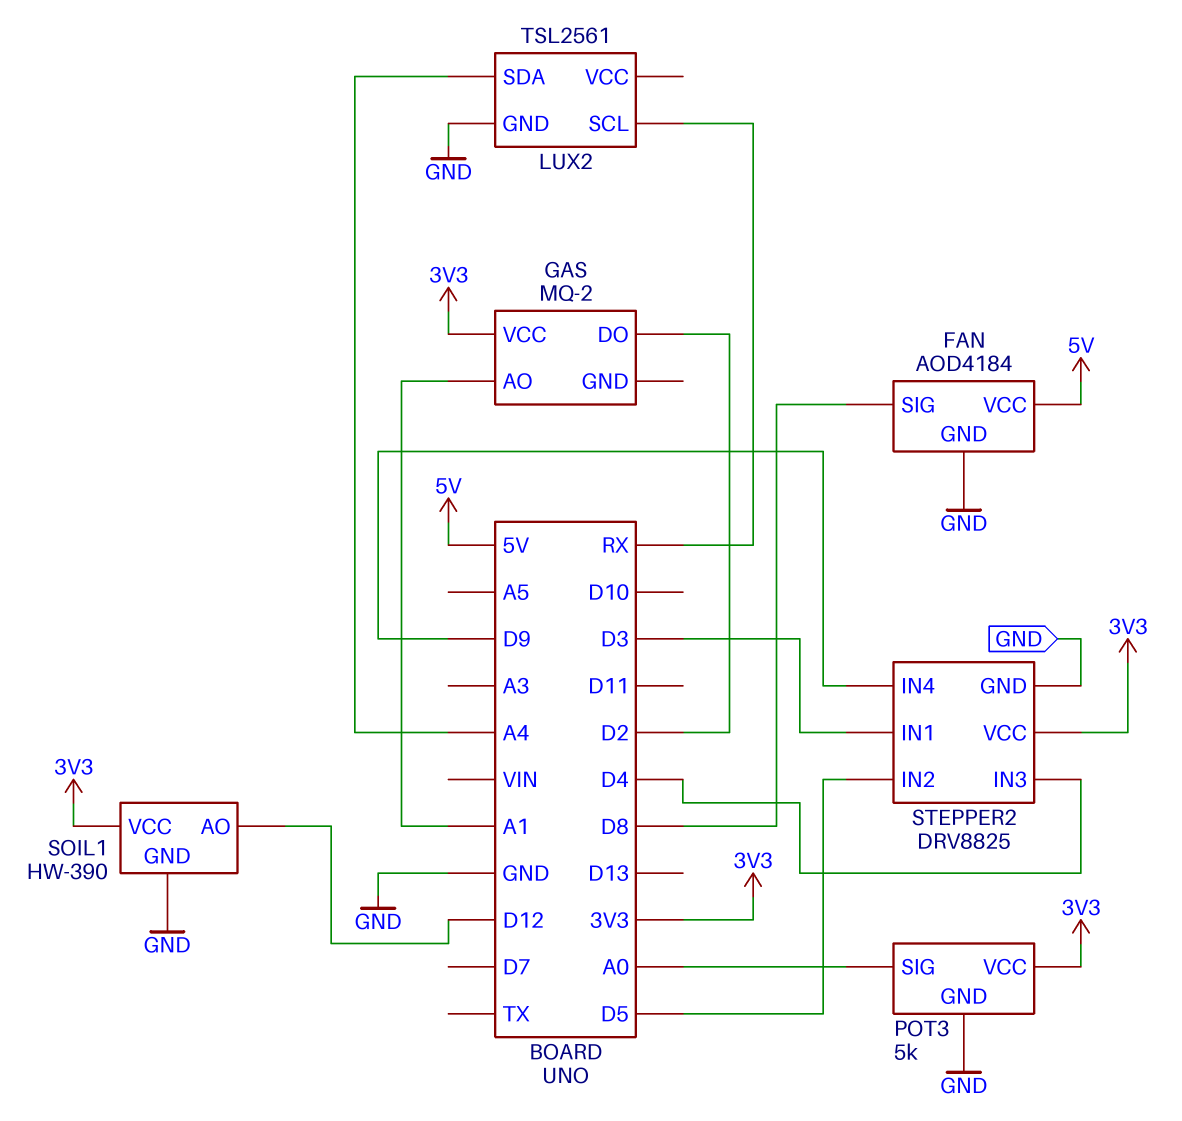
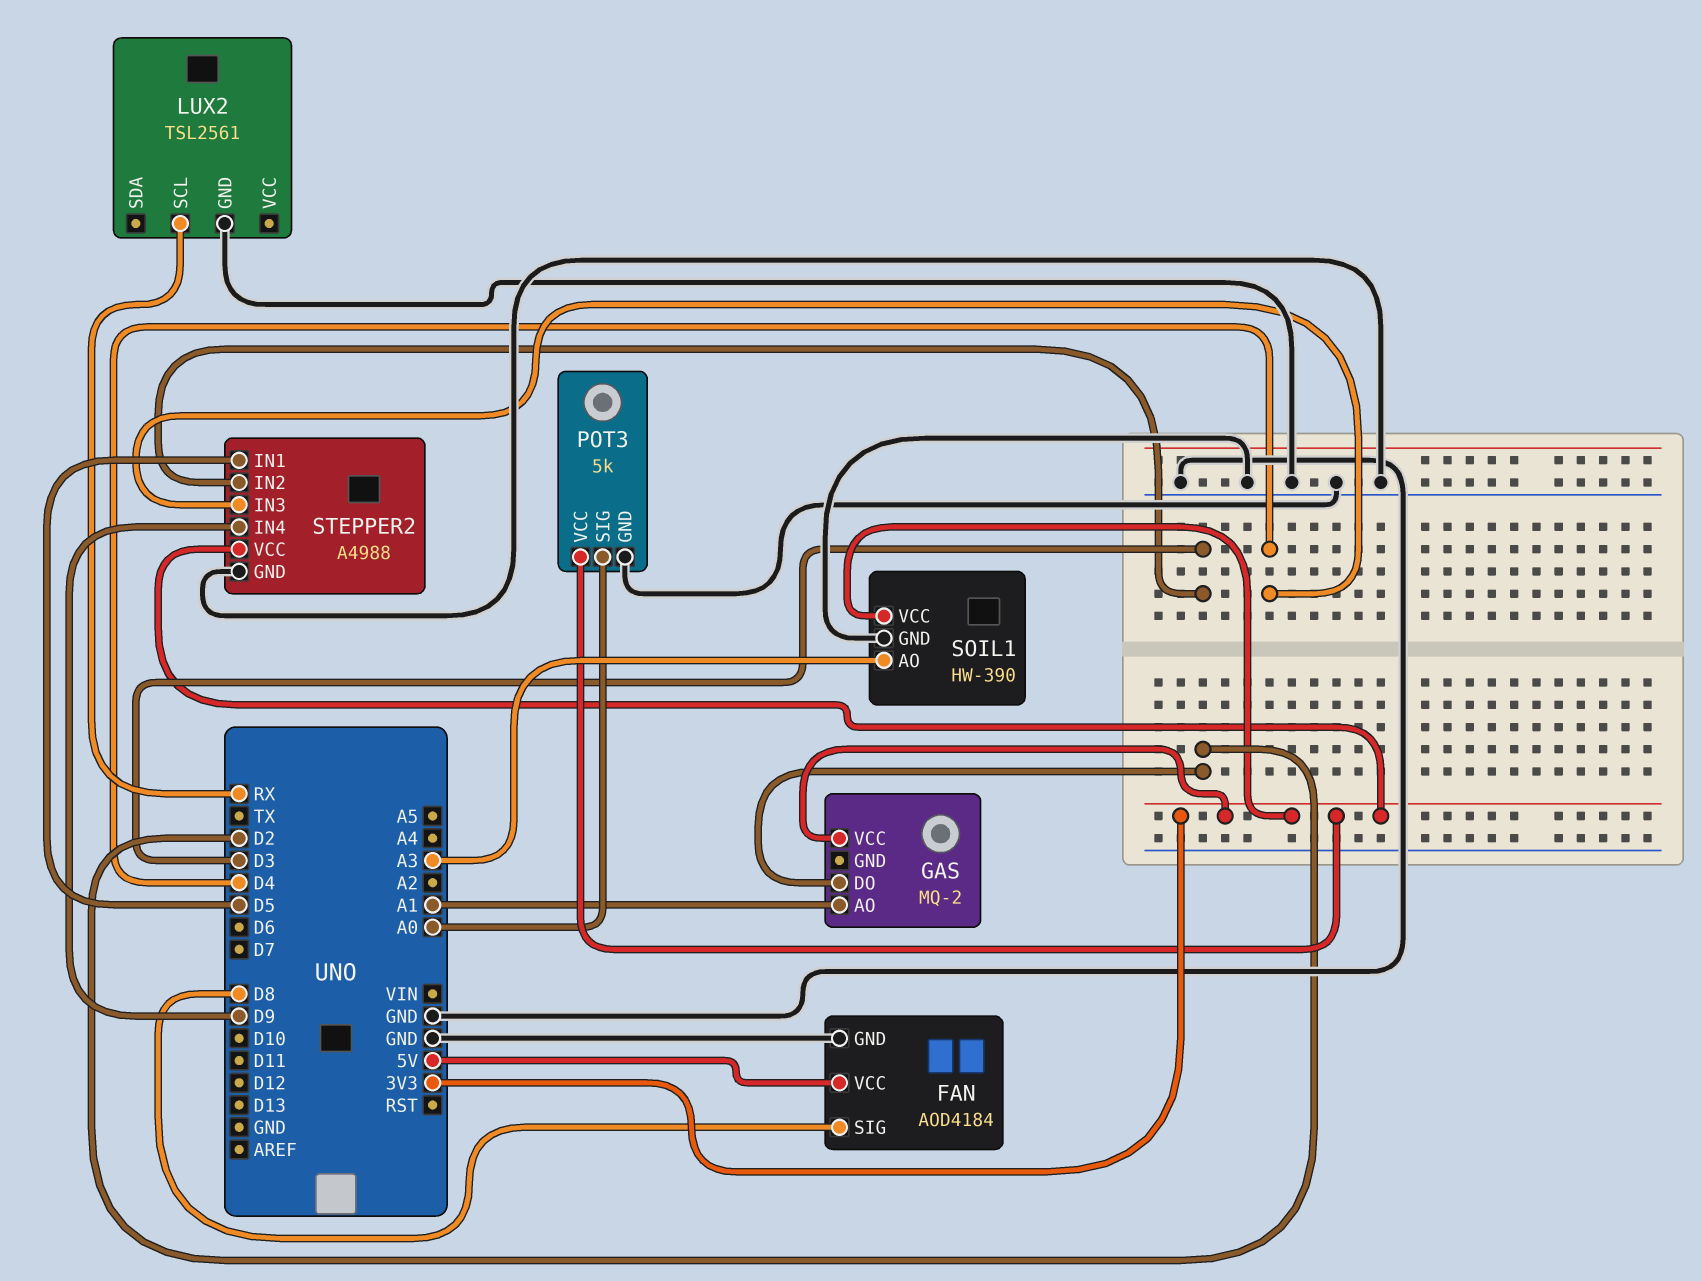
LUX2 pin SDA: A4 -> none
SOIL1 pin AO: D12 -> A3
STEPPER2: DRV8825 -> A4988
STEPPER2 pin IN1: D3 -> D5
STEPPER2 pin IN2: D5 -> D3

